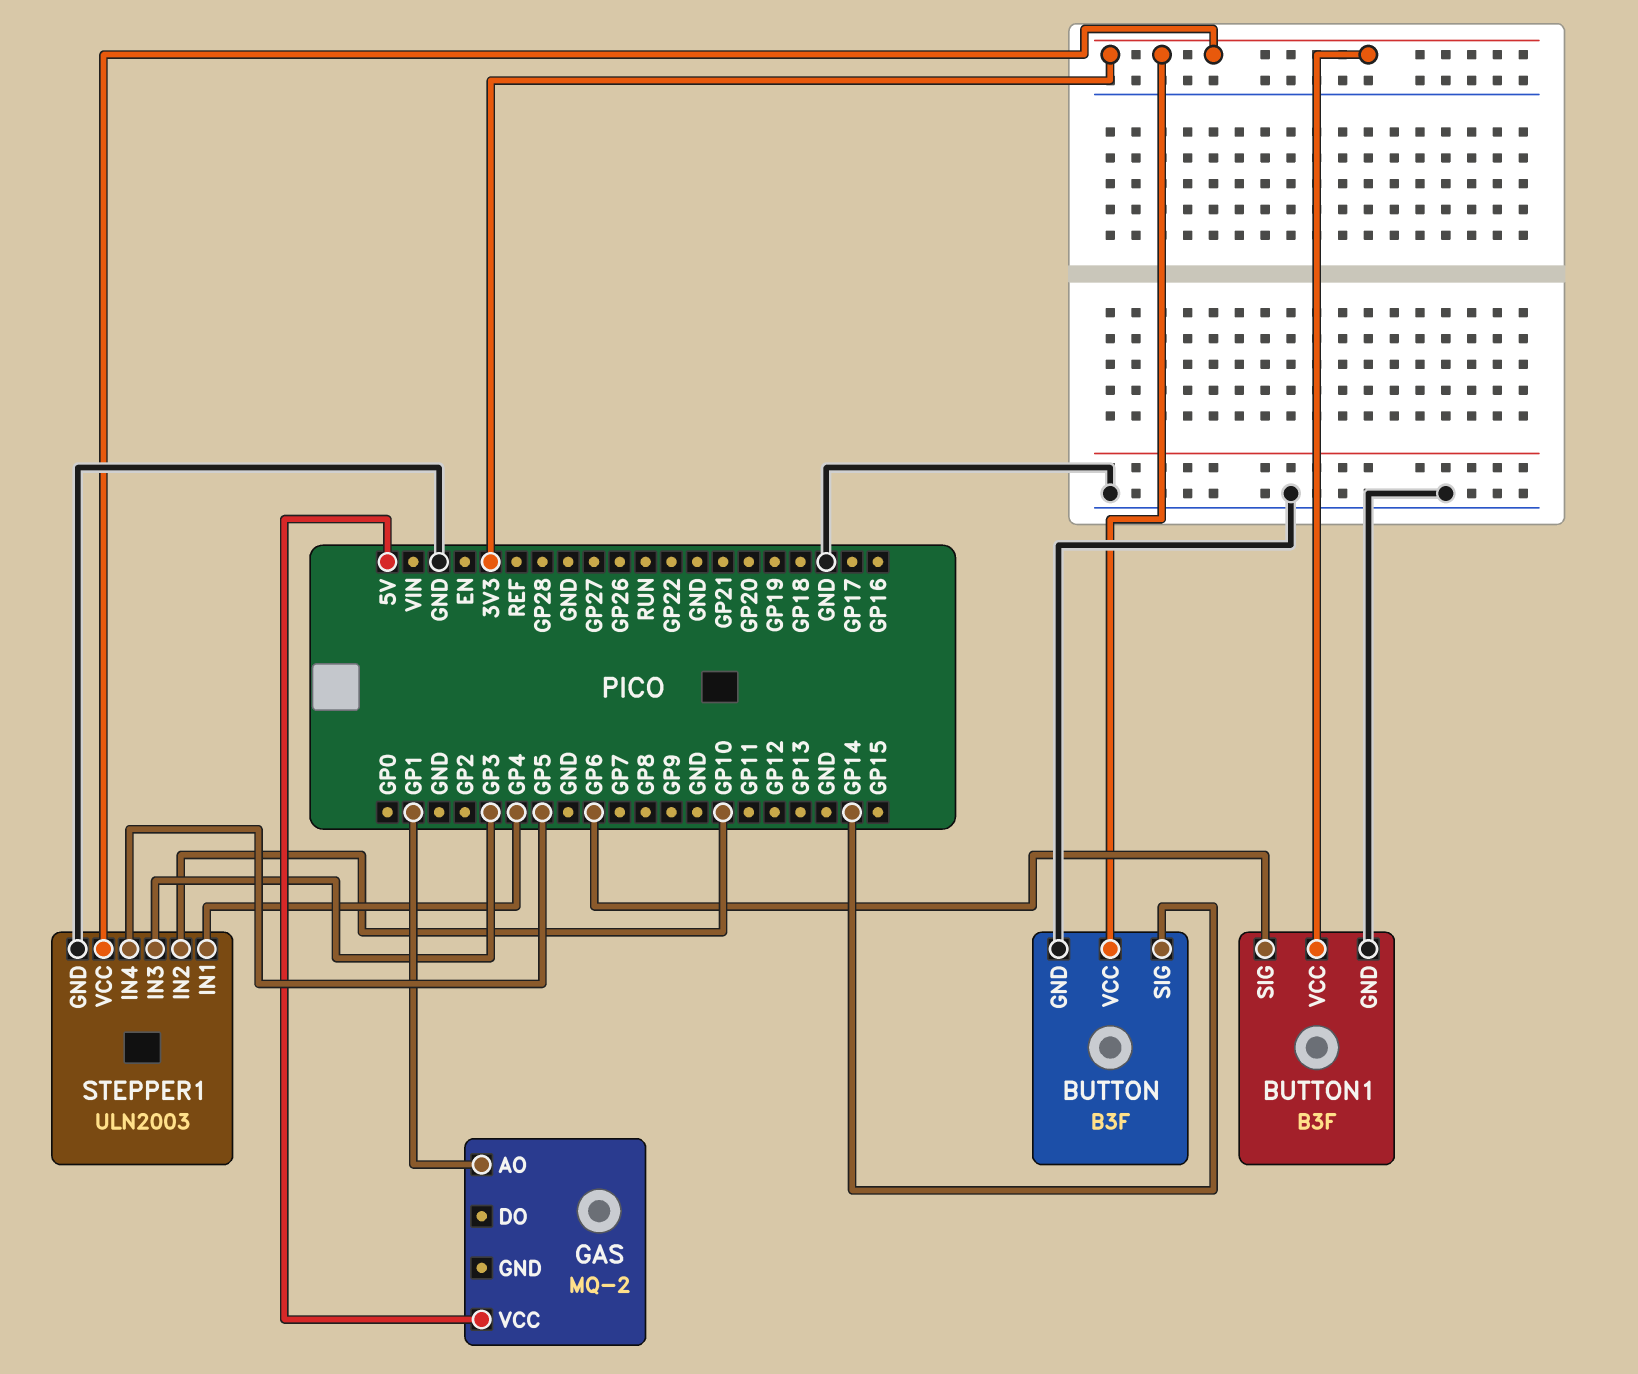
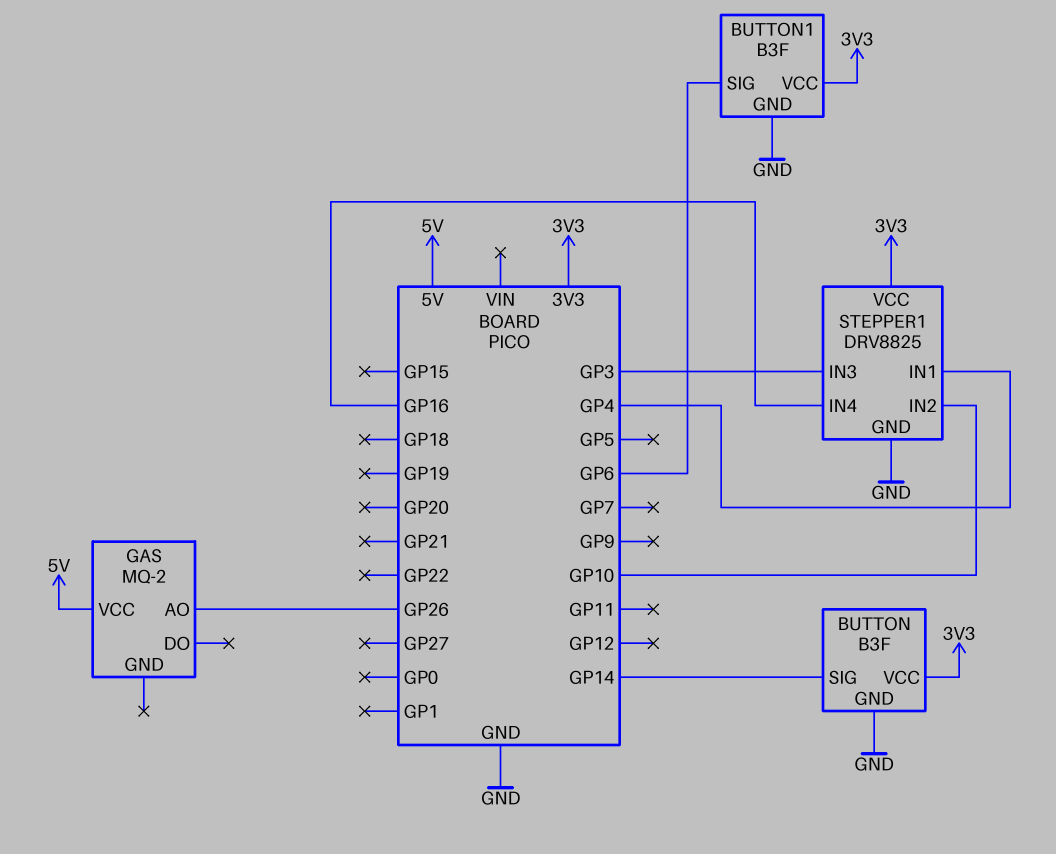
GAS pin AO: GP1 -> GP26
STEPPER1: ULN2003 -> DRV8825
STEPPER1 pin IN4: GP5 -> GP16

